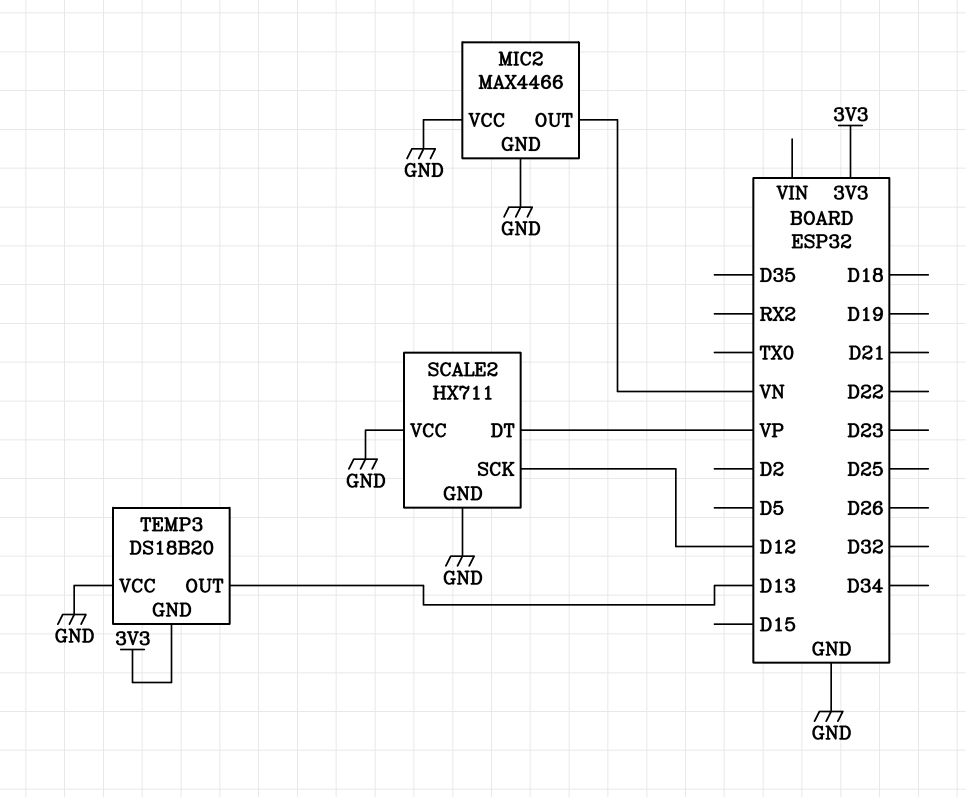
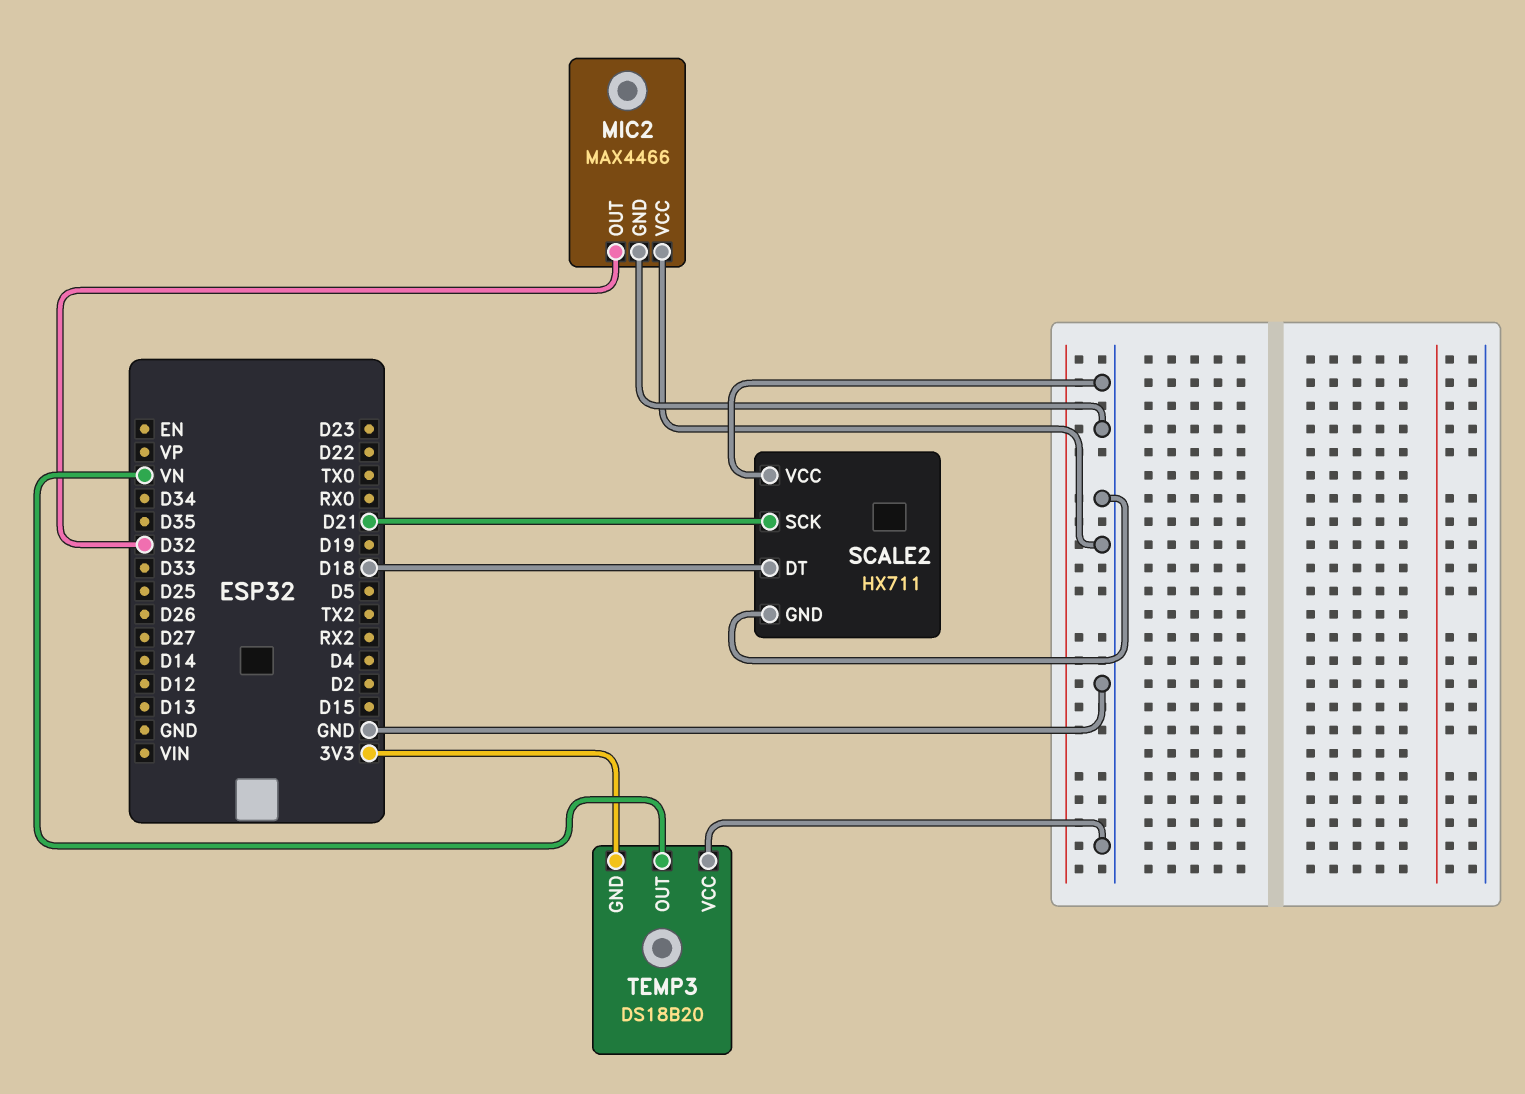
MIC2 pin OUT: VN -> D32
SCALE2 pin DT: VP -> D18
SCALE2 pin SCK: D12 -> D21
TEMP3 pin OUT: D13 -> VN

